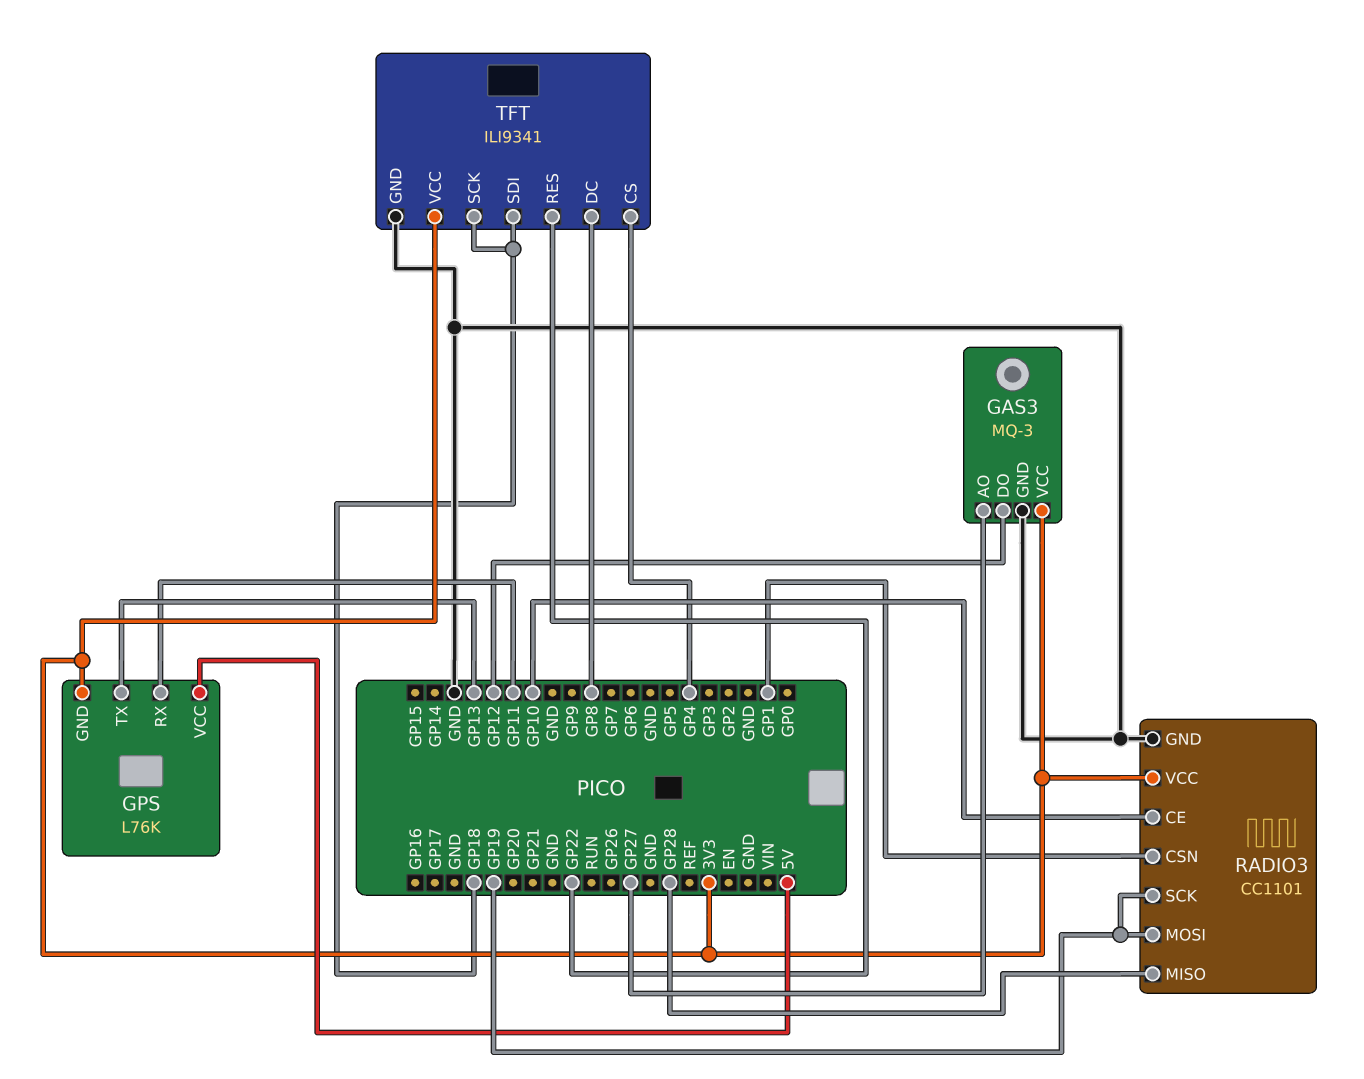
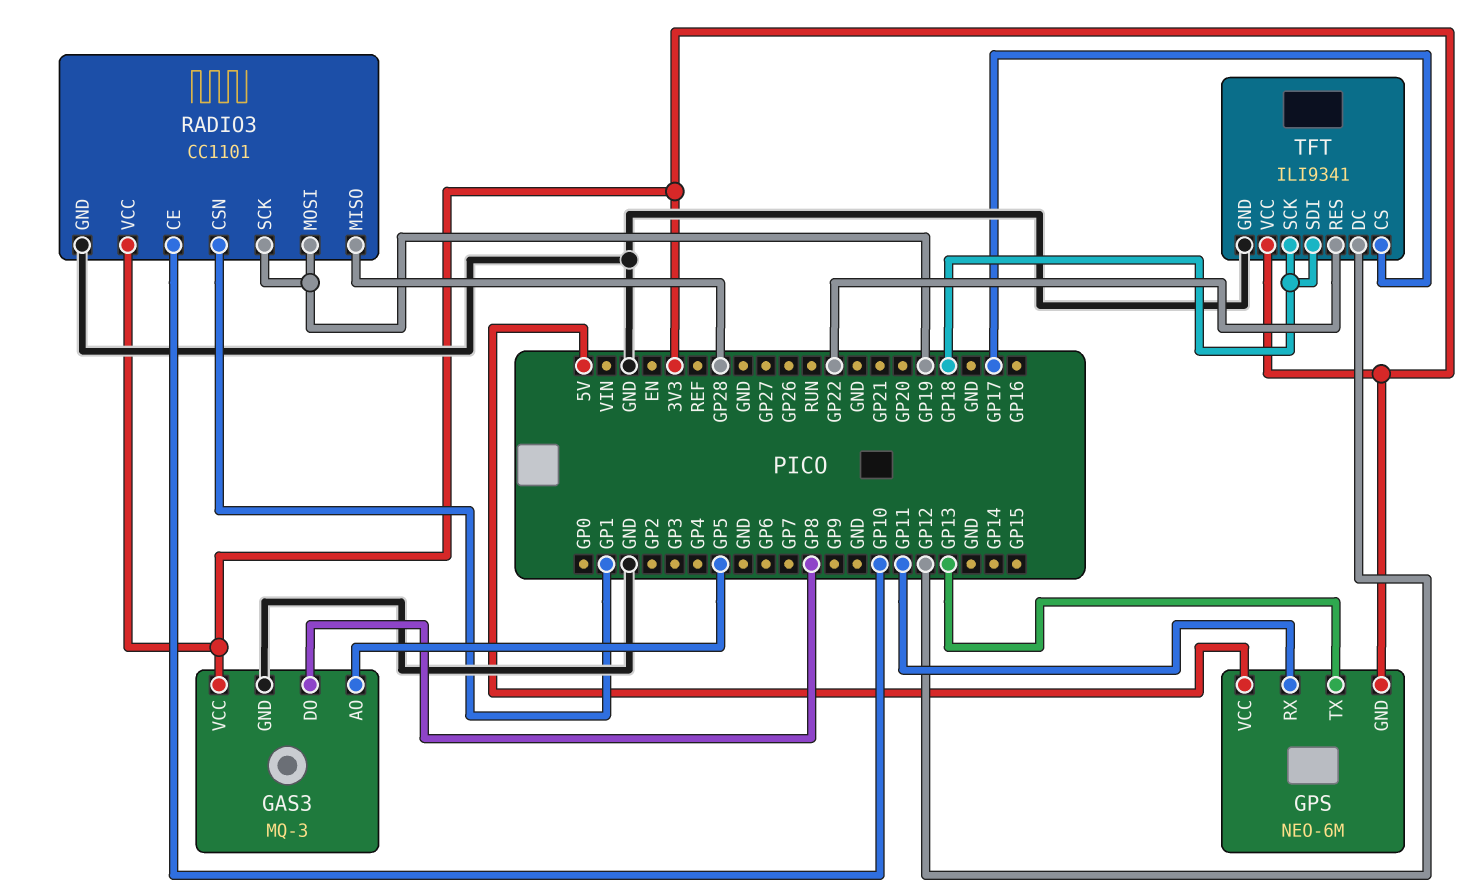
GAS3 pin AO: GP27 -> GP5
GAS3 pin DO: GP12 -> GP8
GPS: L76K -> NEO-6M
TFT pin CS: GP4 -> GP17
TFT pin DC: GP8 -> GP12

